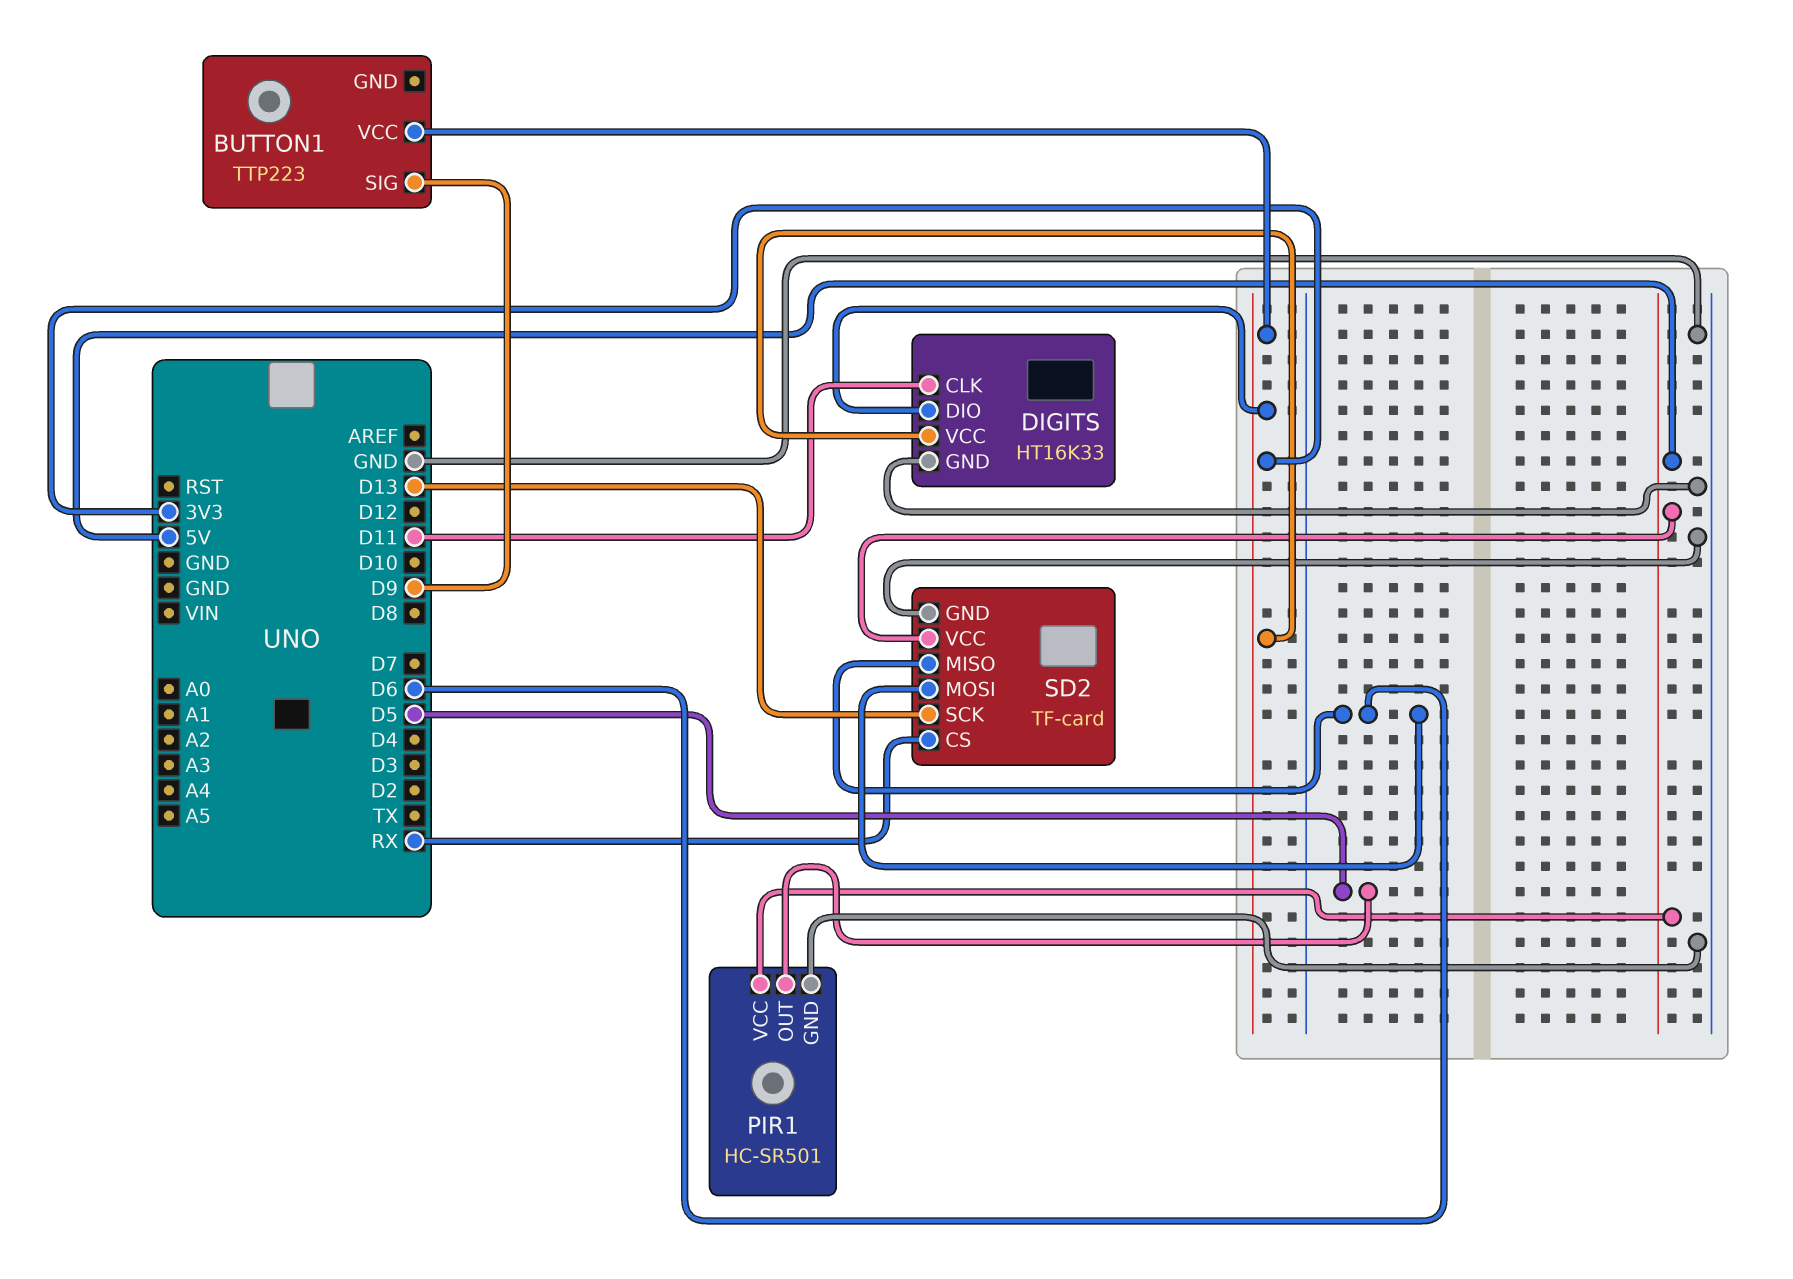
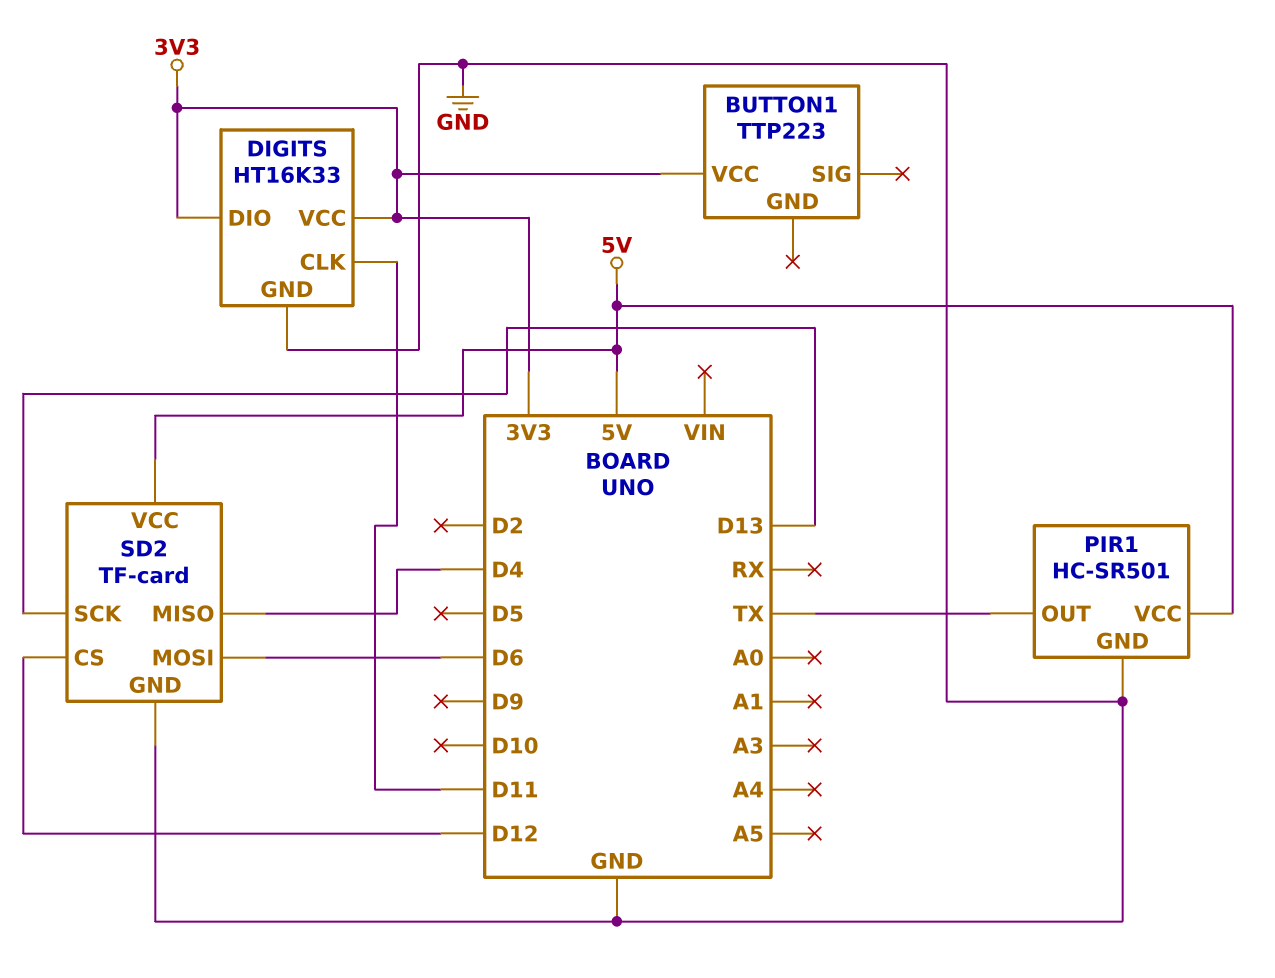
BUTTON1 pin SIG: D9 -> none
PIR1 pin OUT: D5 -> TX
SD2 pin CS: RX -> D12
SD2 pin MISO: D6 -> D4

